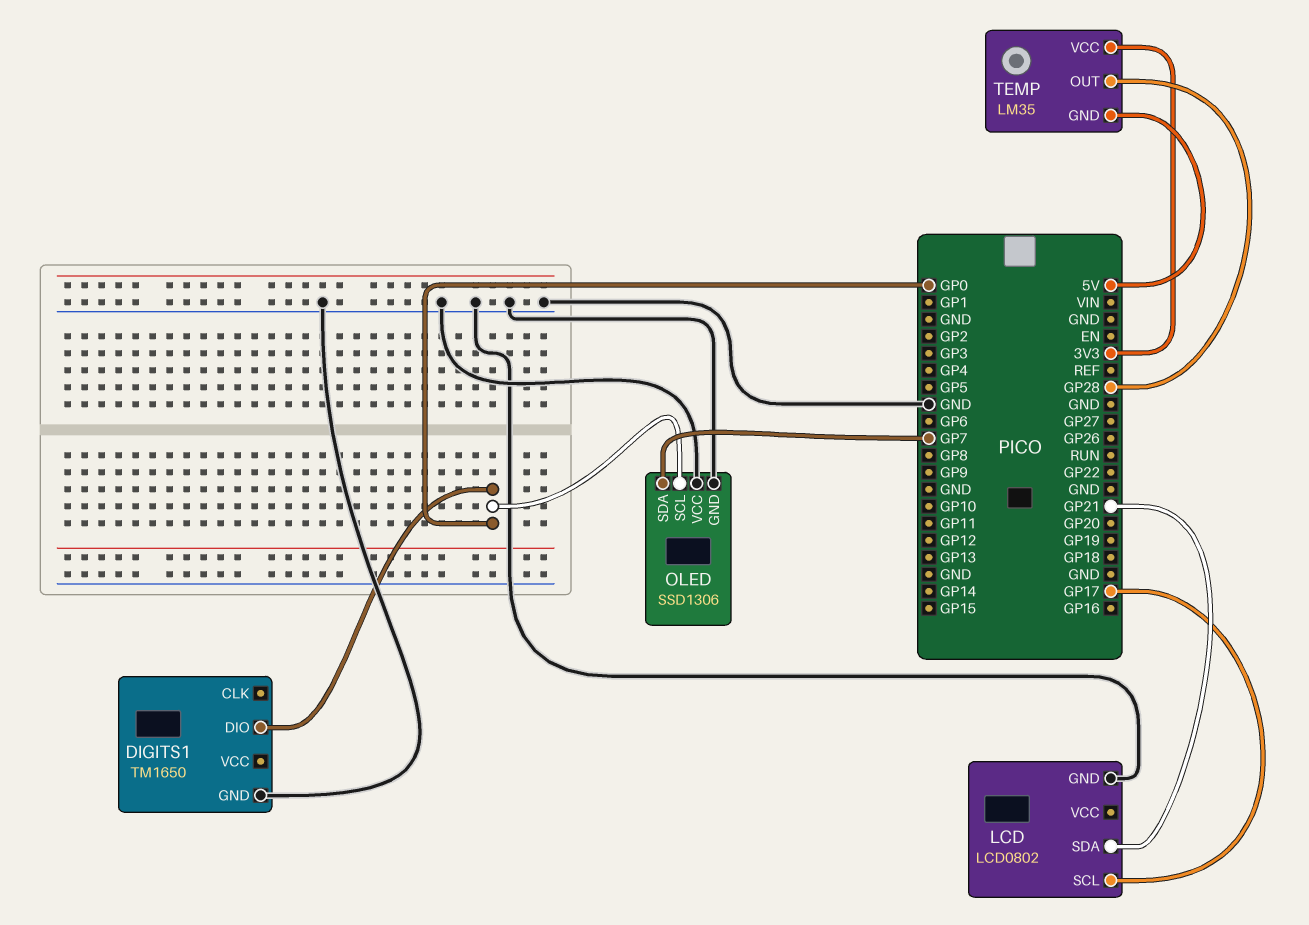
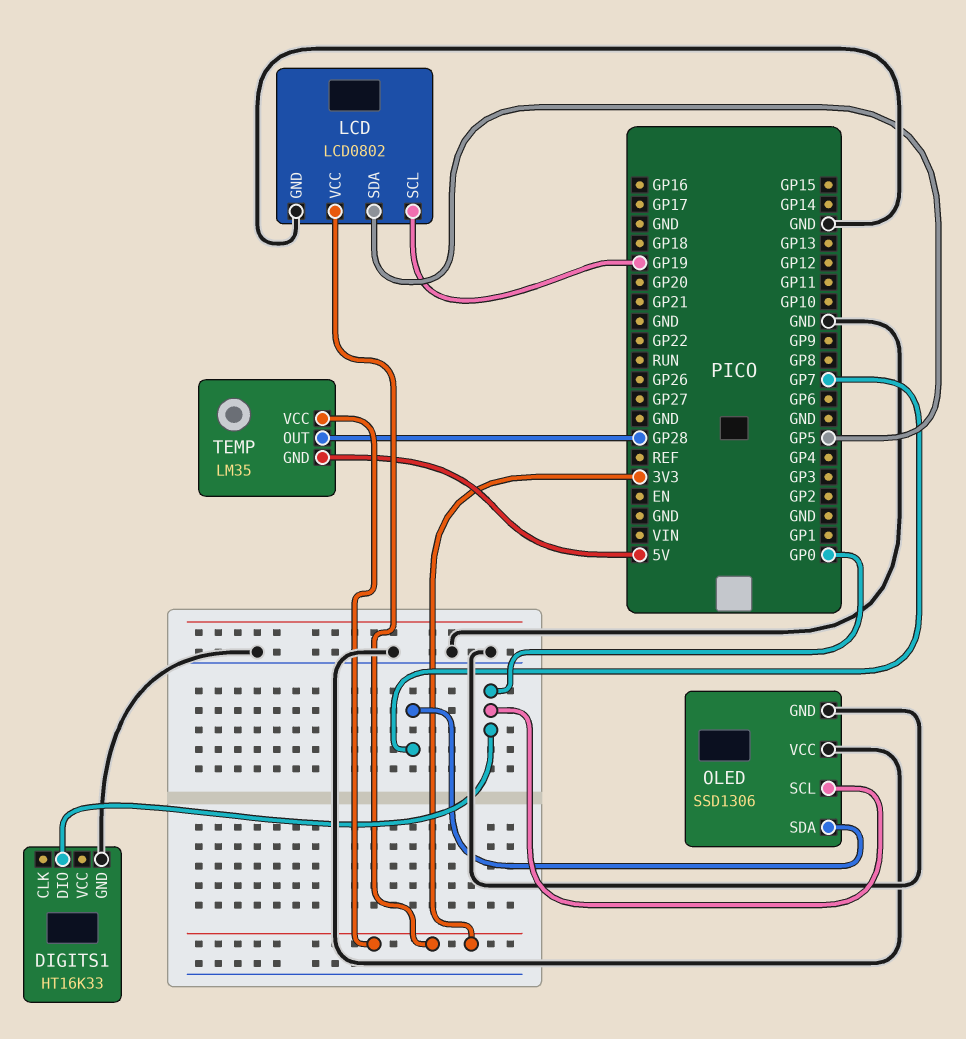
DIGITS1: TM1650 -> HT16K33
LCD pin SCL: GP17 -> GP19
LCD pin SDA: GP21 -> GP5
LCD pin VCC: none -> 3V3

